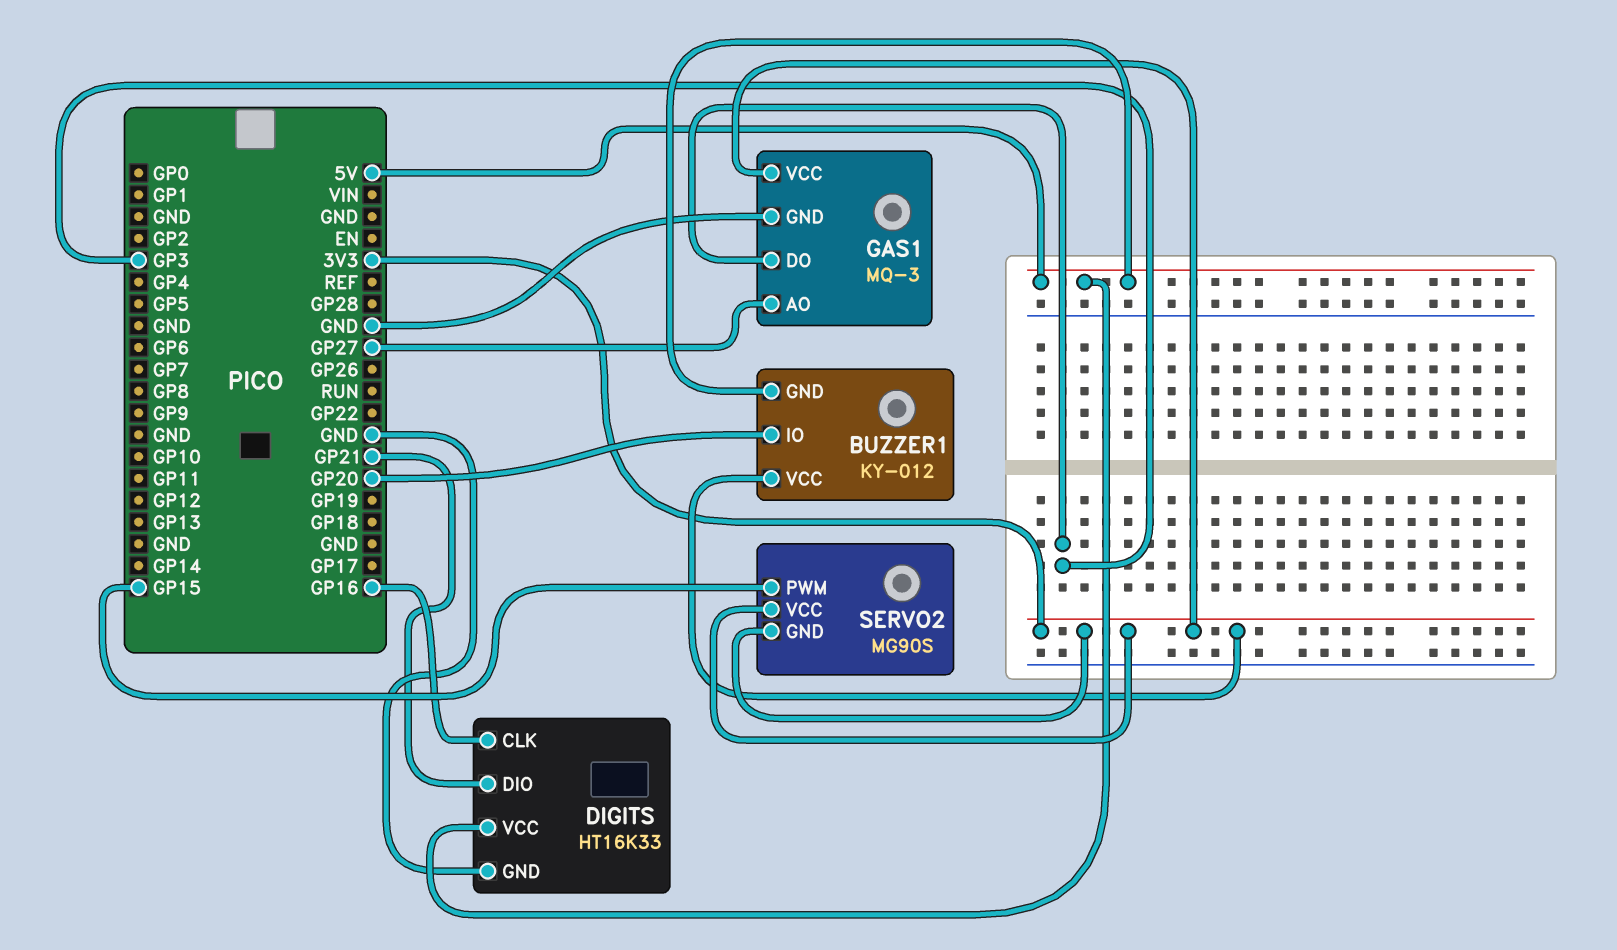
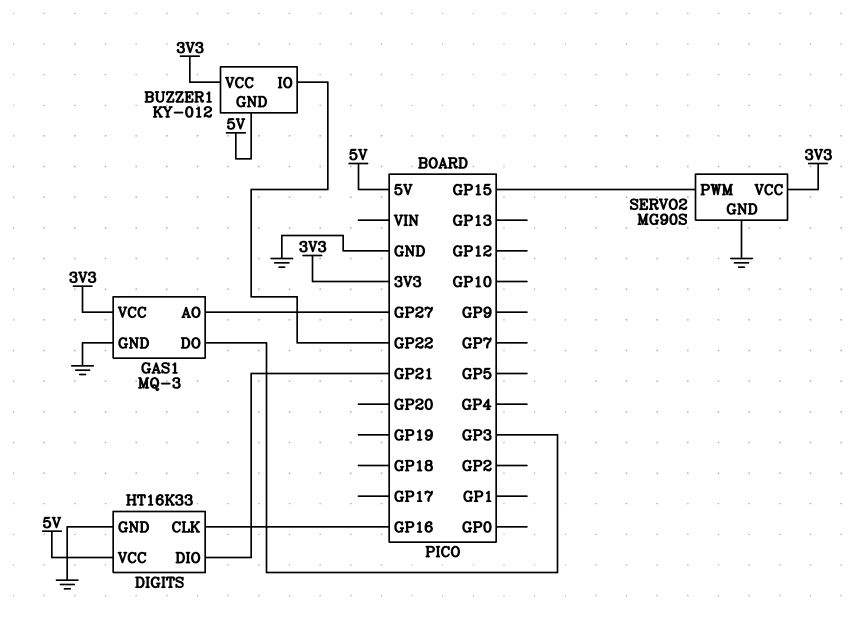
BUZZER1 pin IO: GP20 -> GP22
SERVO2 pin GND: 3V3 -> GND

